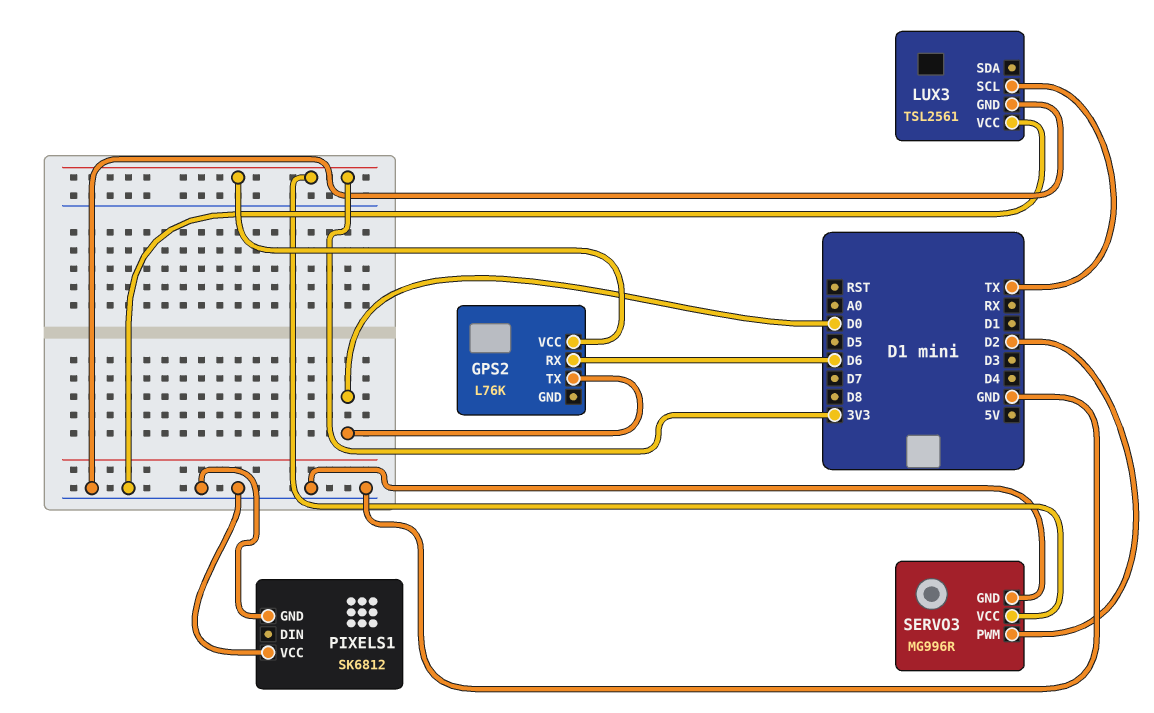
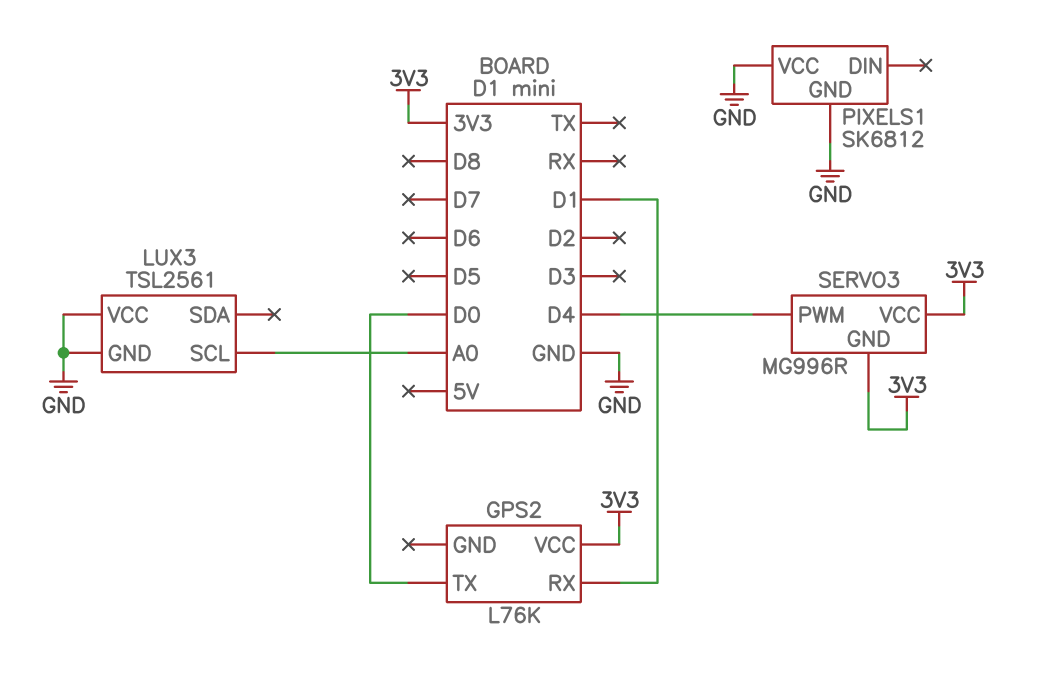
GPS2 pin RX: D6 -> D1
LUX3 pin SCL: TX -> A0
SERVO3 pin GND: GND -> 3V3
SERVO3 pin PWM: D2 -> D4

